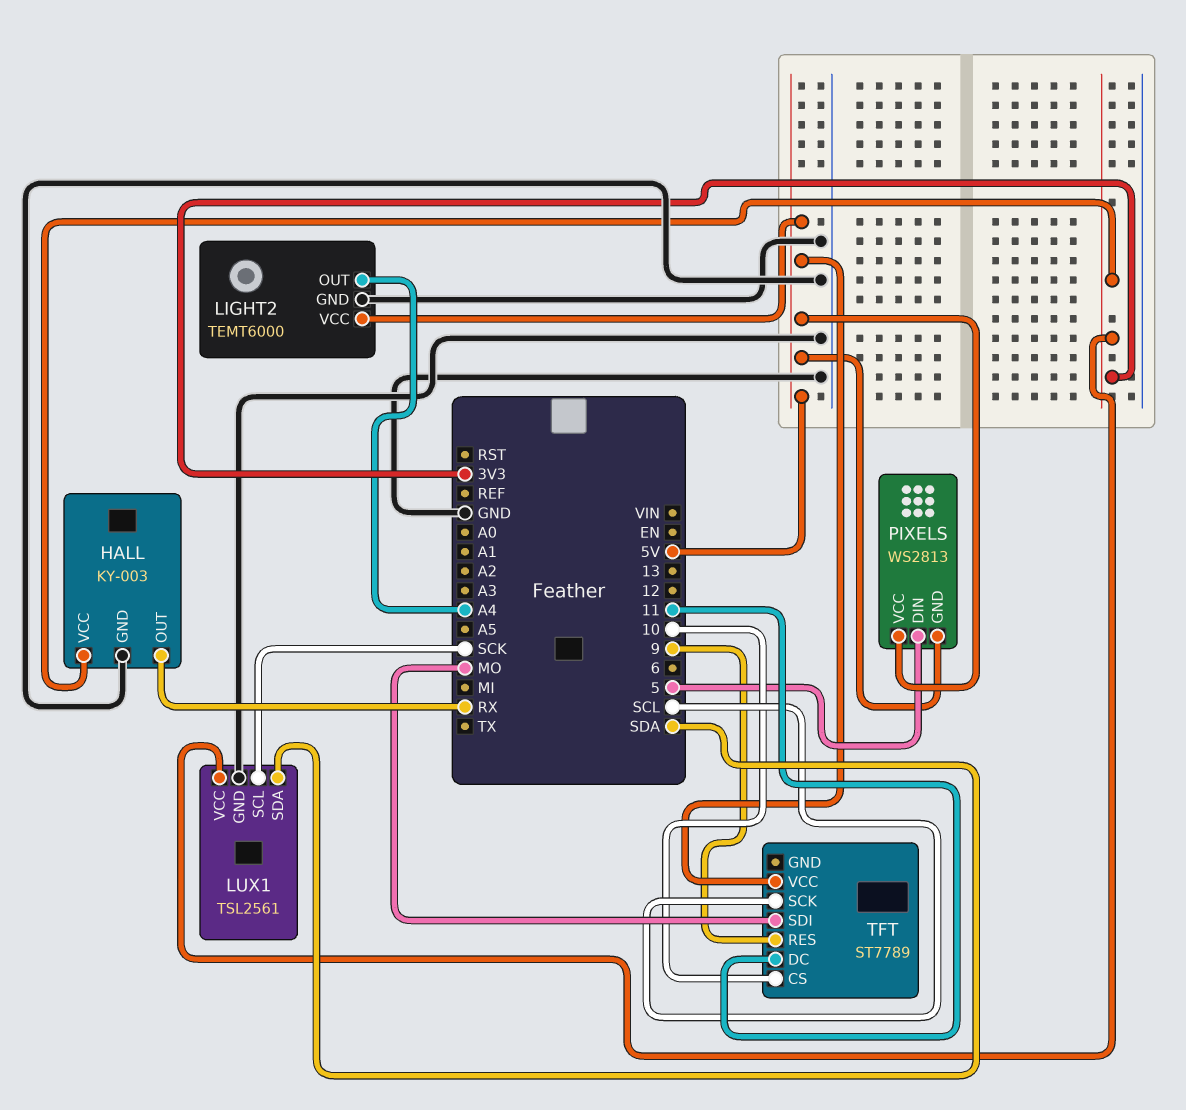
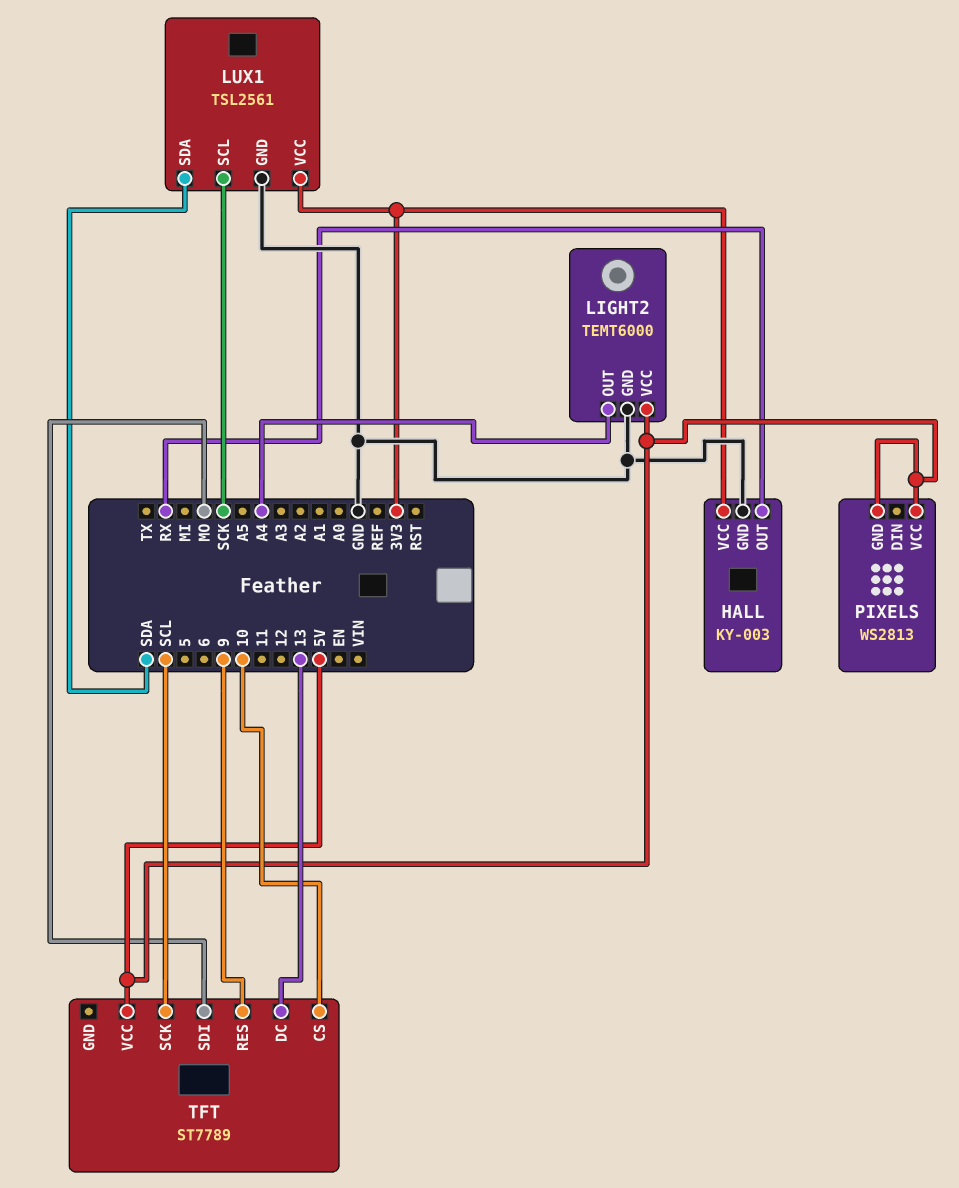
PIXELS pin DIN: 5 -> none
TFT pin DC: 11 -> 13

